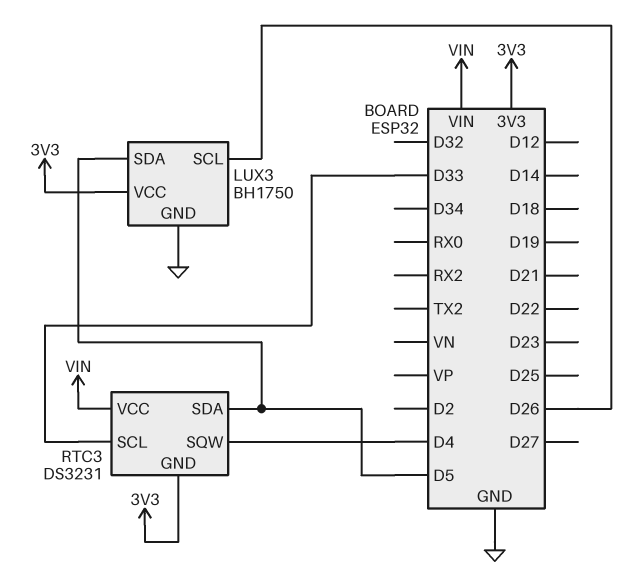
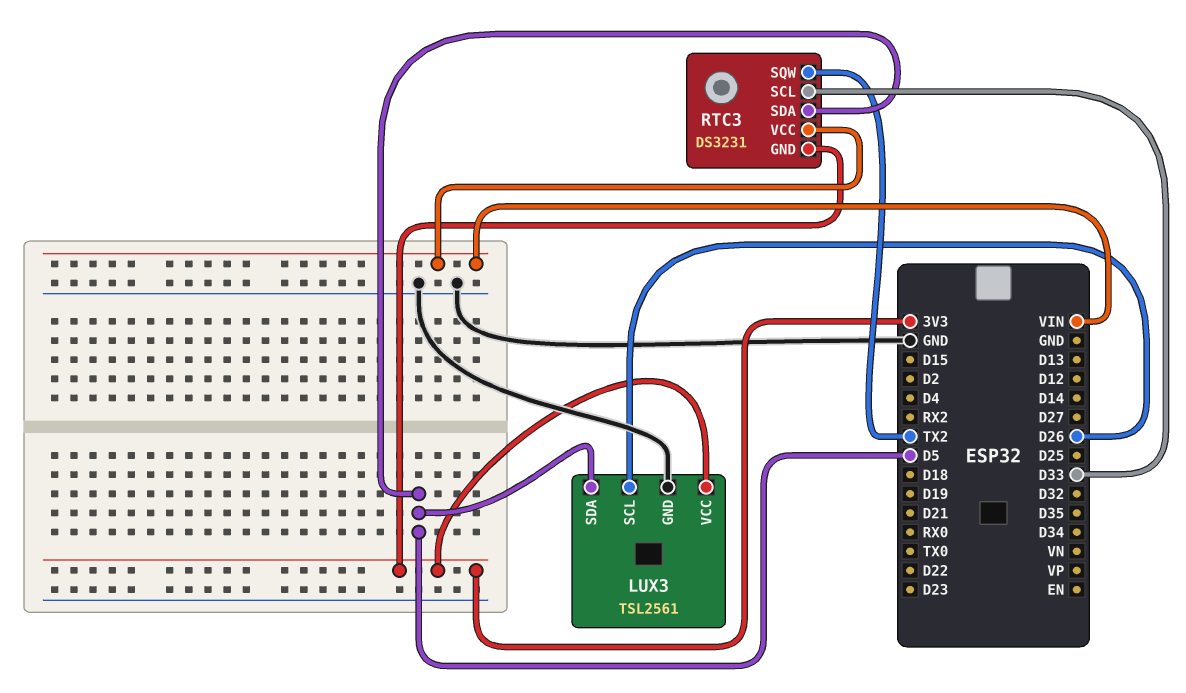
LUX3: BH1750 -> TSL2561
RTC3 pin SQW: D4 -> TX2

